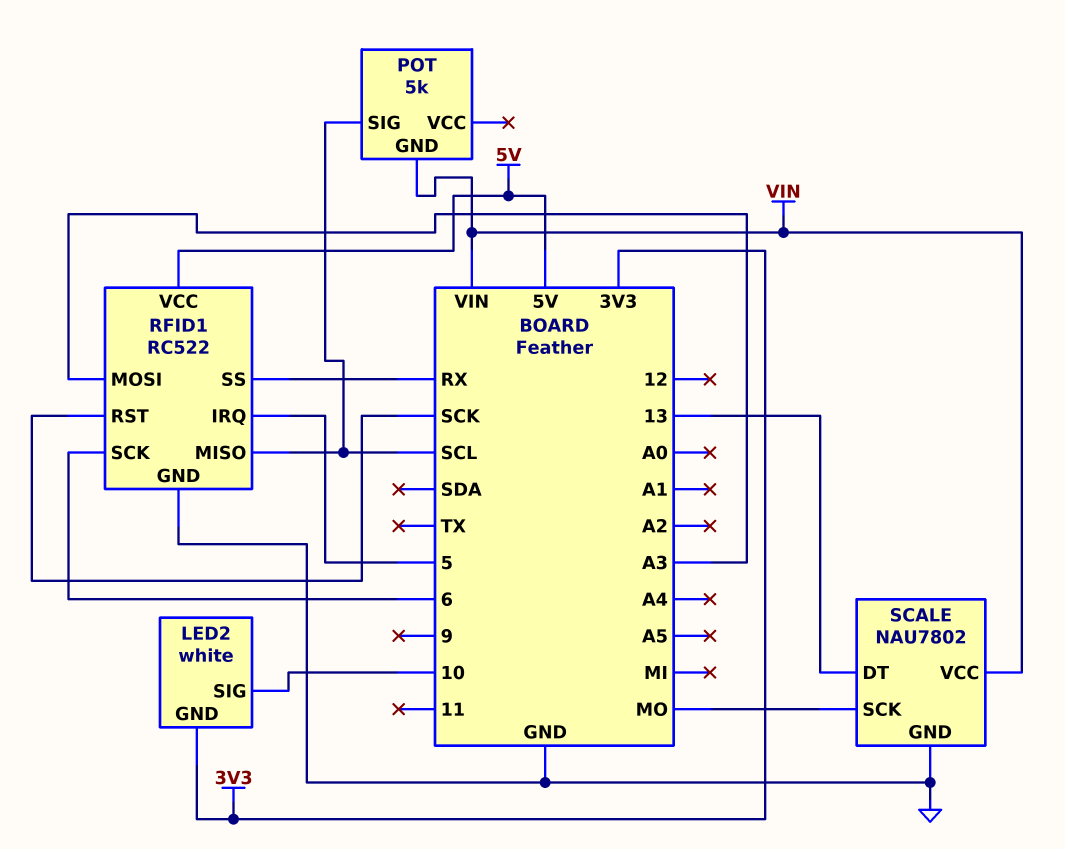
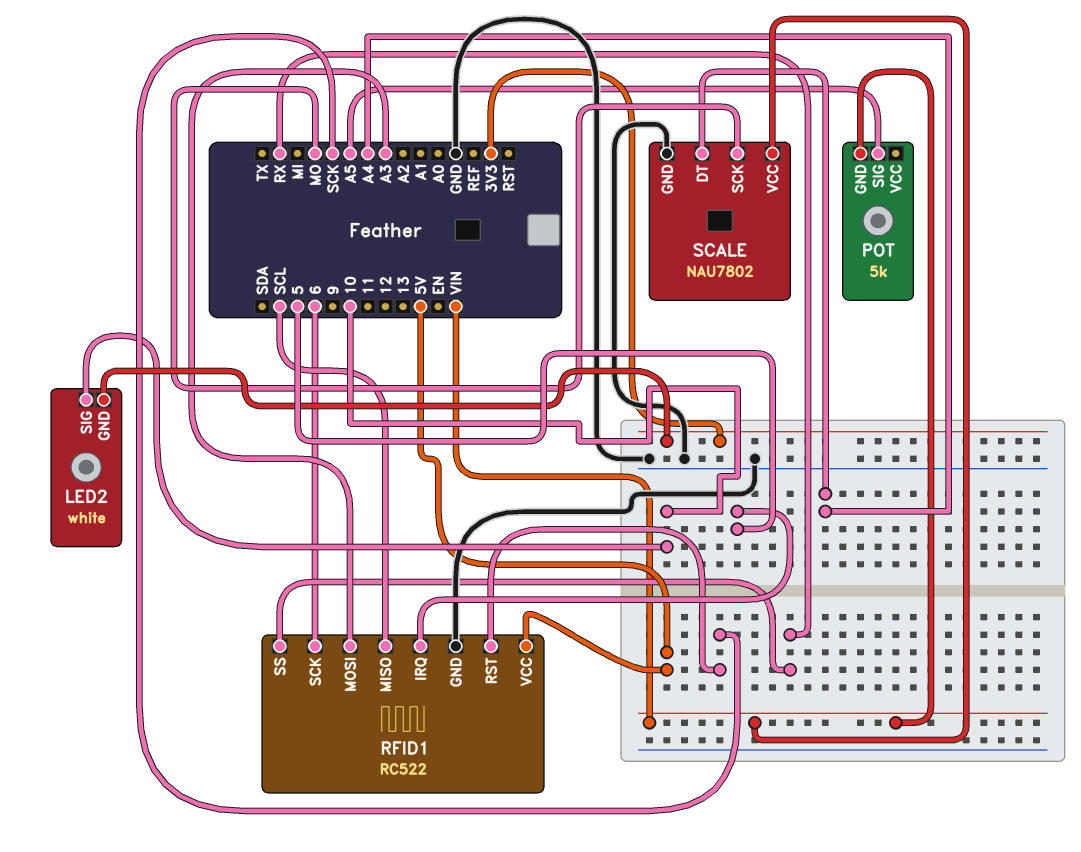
POT pin SIG: SCL -> A5
SCALE pin DT: 13 -> A4

